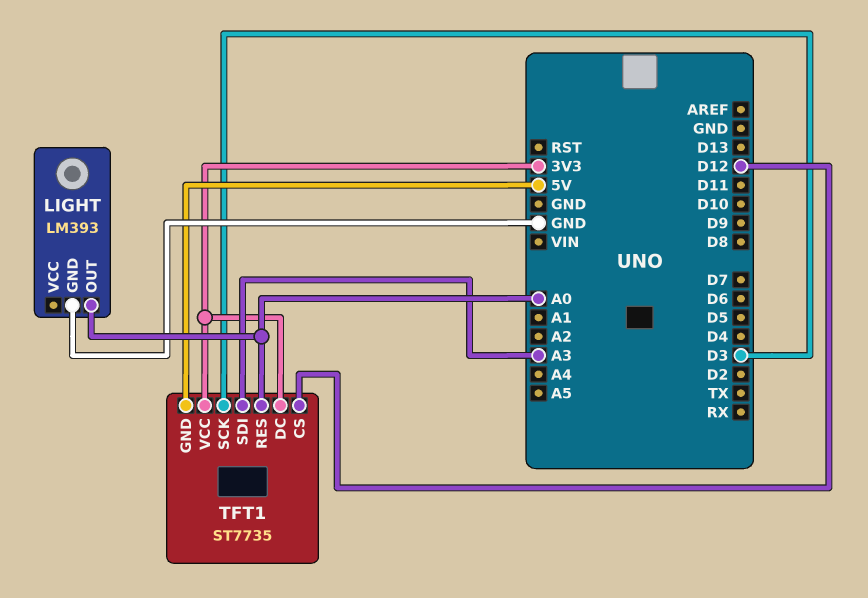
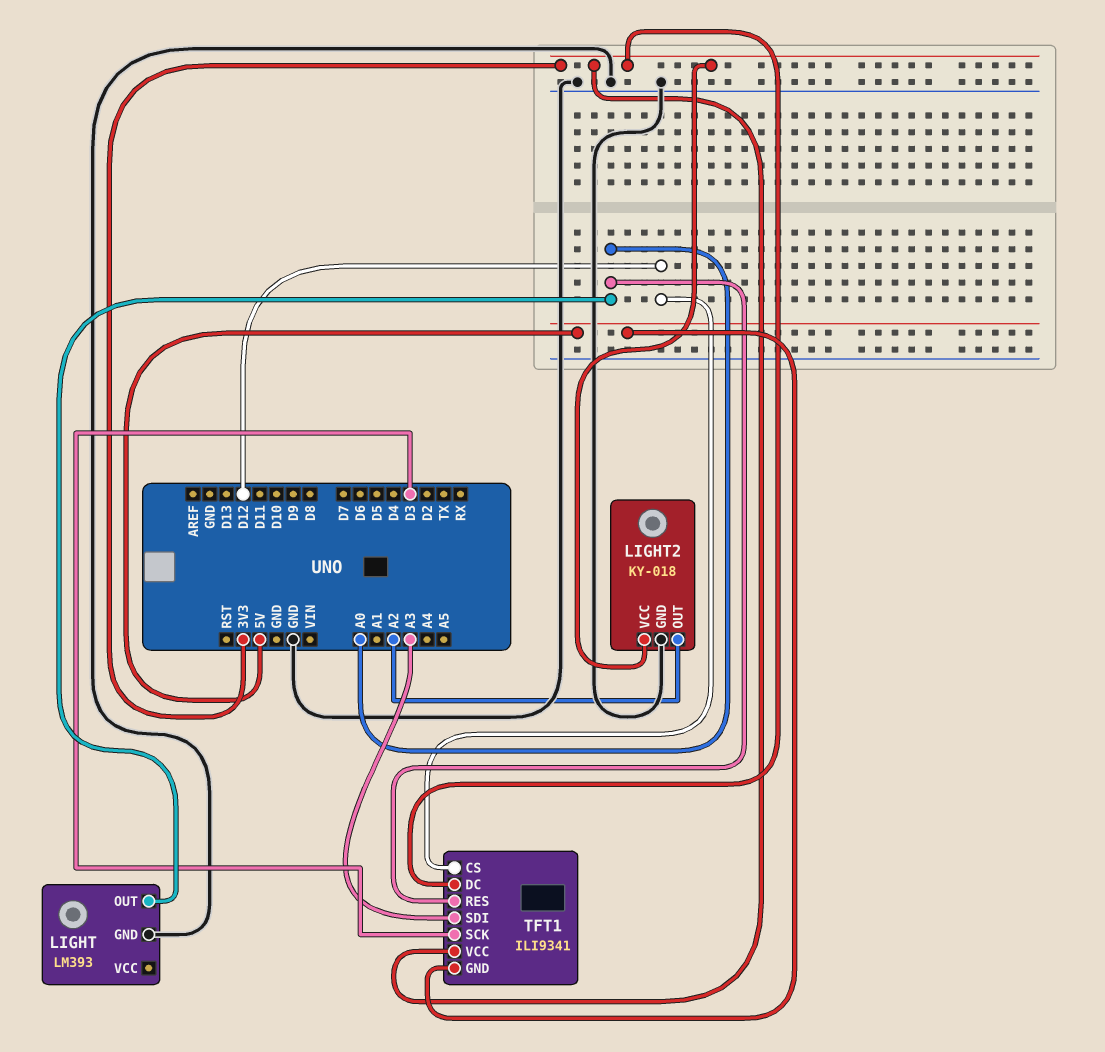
LIGHT2: none -> KY-018
LIGHT2 pin GND: none -> GND
LIGHT2 pin OUT: none -> A2
LIGHT2 pin VCC: none -> 3V3
TFT1: ST7735 -> ILI9341

